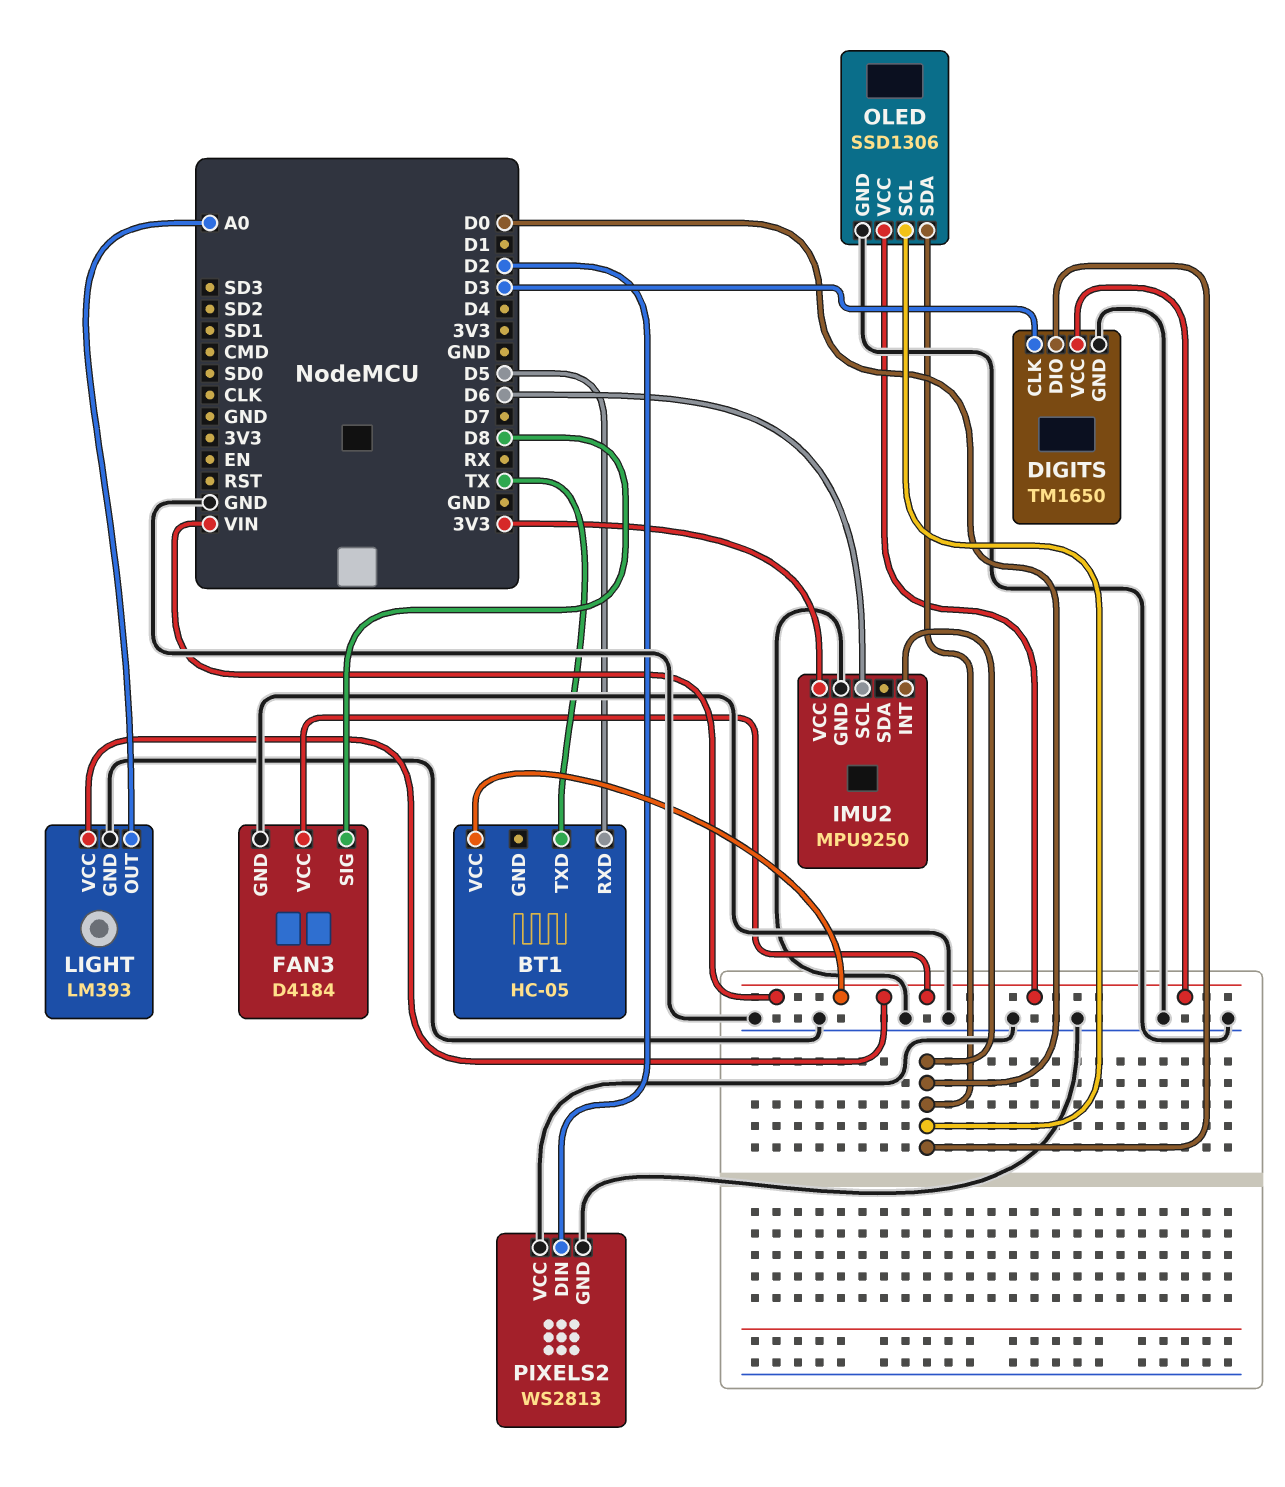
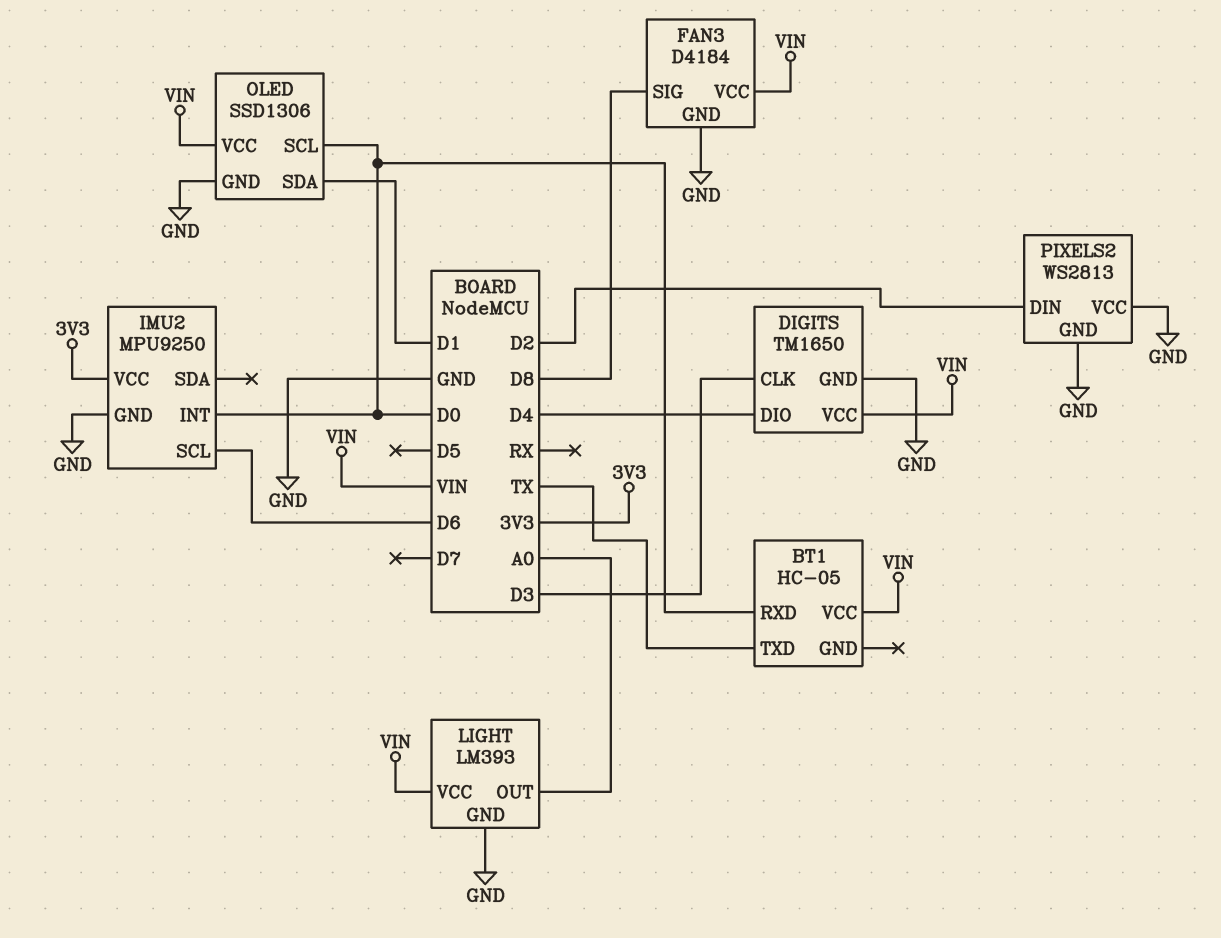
BT1 pin RXD: D5 -> D0
DIGITS pin DIO: D0 -> D4
OLED pin SDA: D0 -> D1

